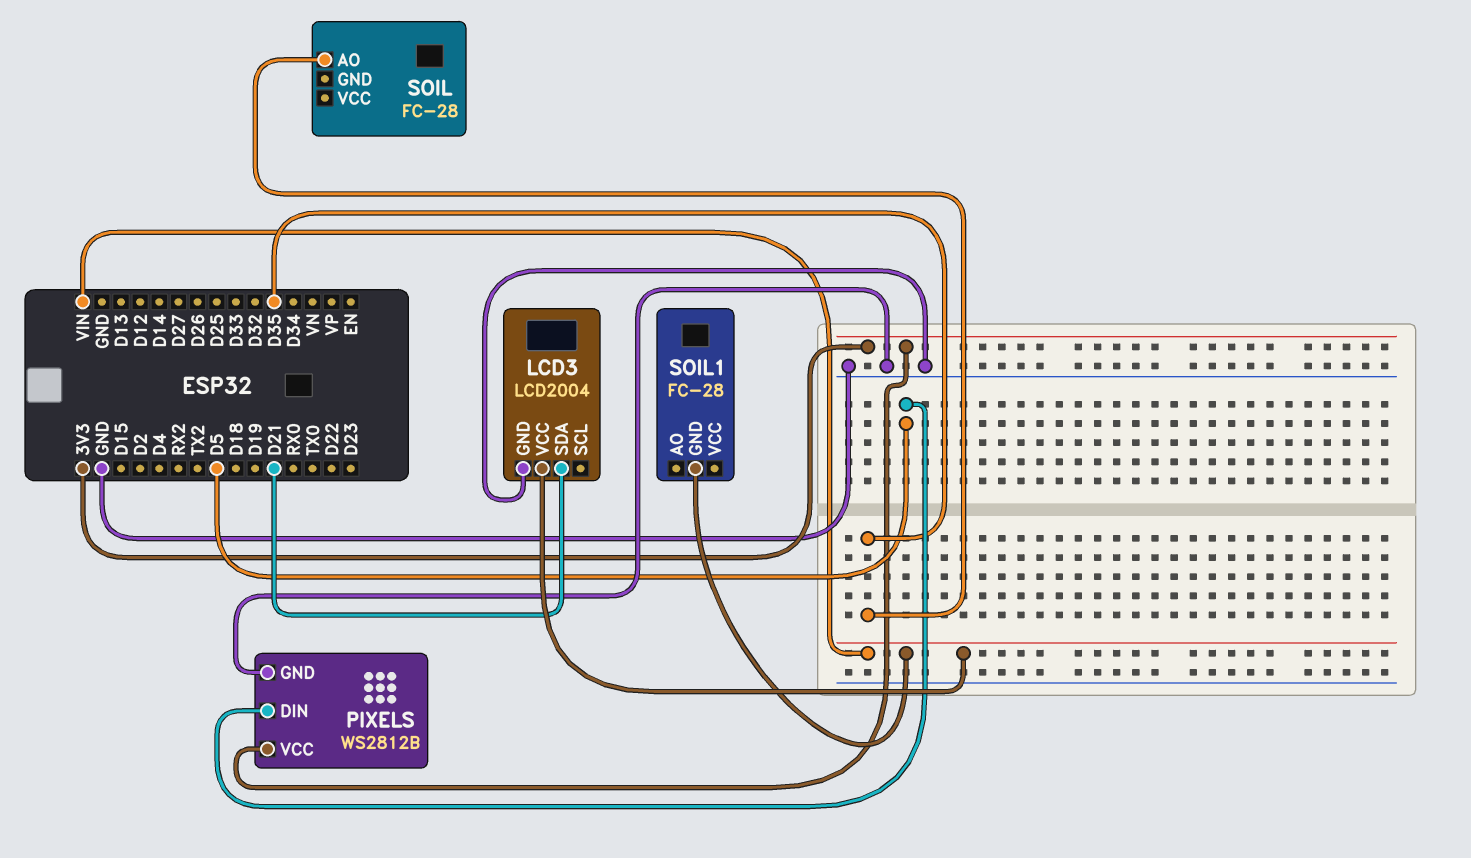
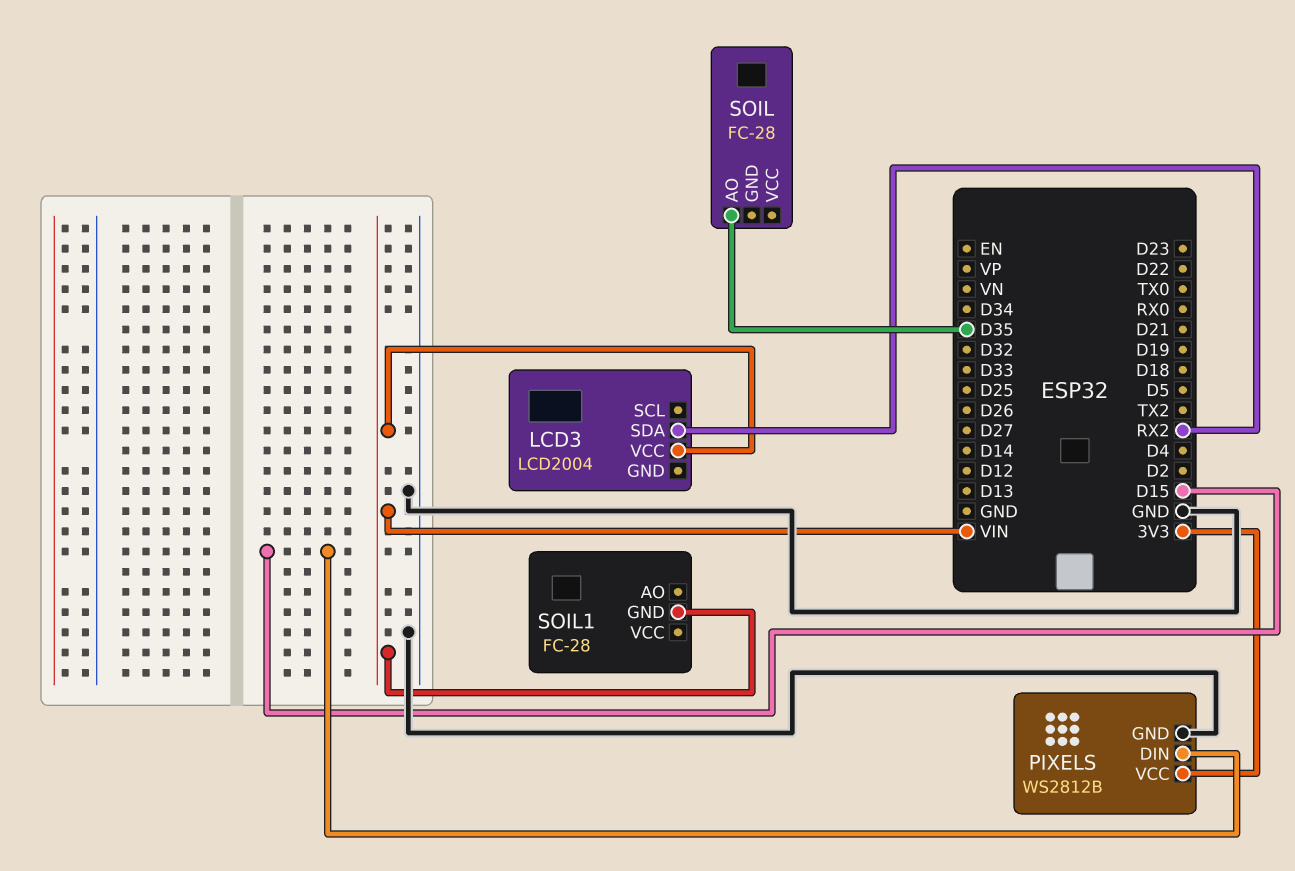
LCD3 pin GND: GND -> none
LCD3 pin SDA: D21 -> RX2
PIXELS pin DIN: D5 -> D15

